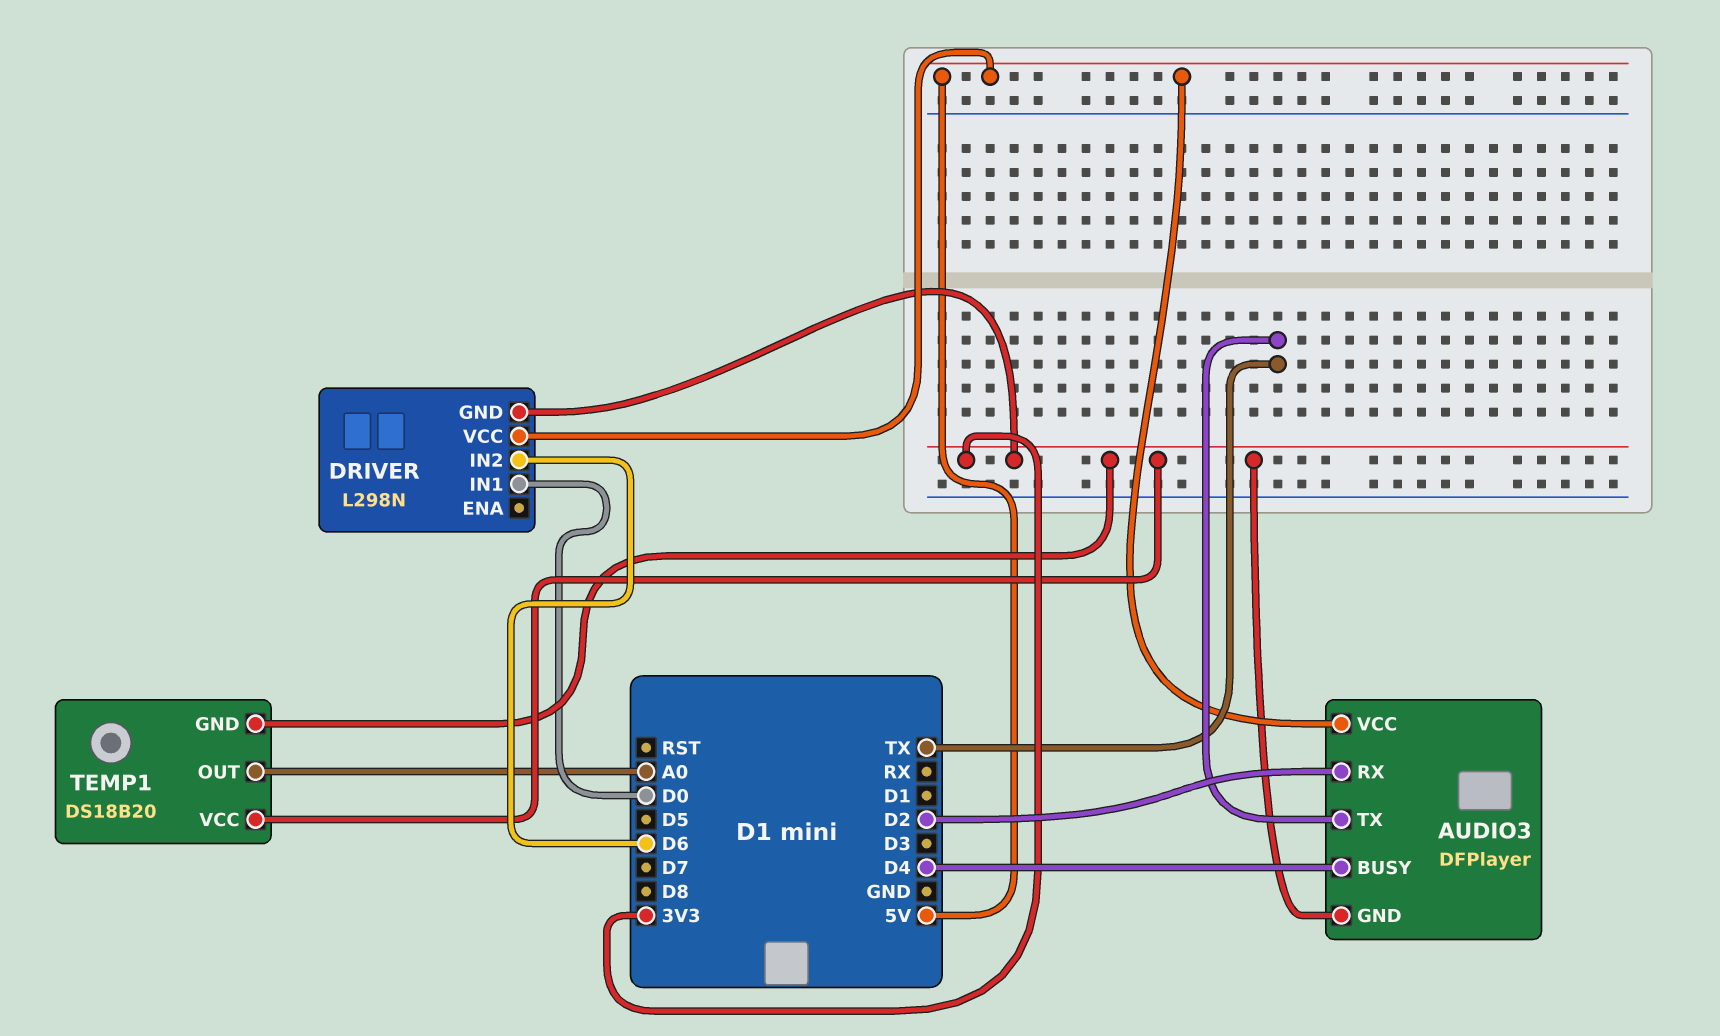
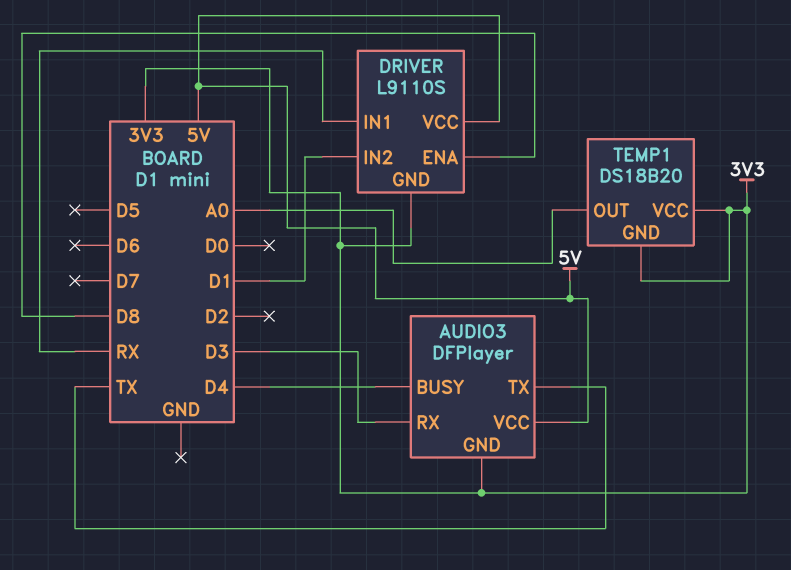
AUDIO3 pin RX: D2 -> D3
DRIVER: L298N -> L9110S
DRIVER pin ENA: none -> D8
DRIVER pin IN1: D0 -> RX
DRIVER pin IN2: D6 -> D1

